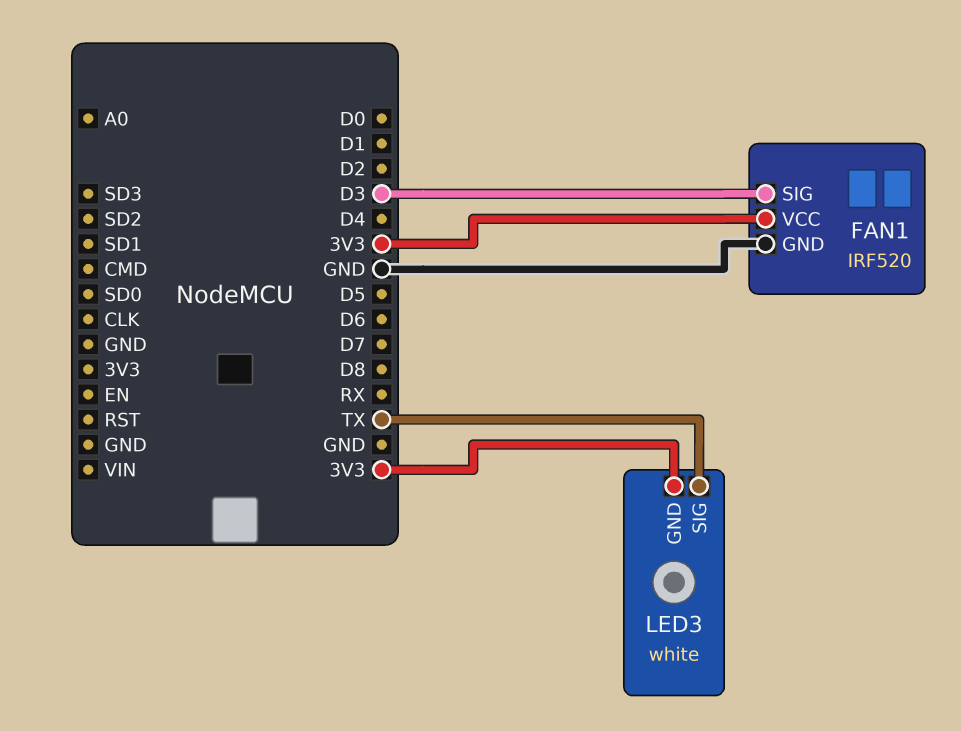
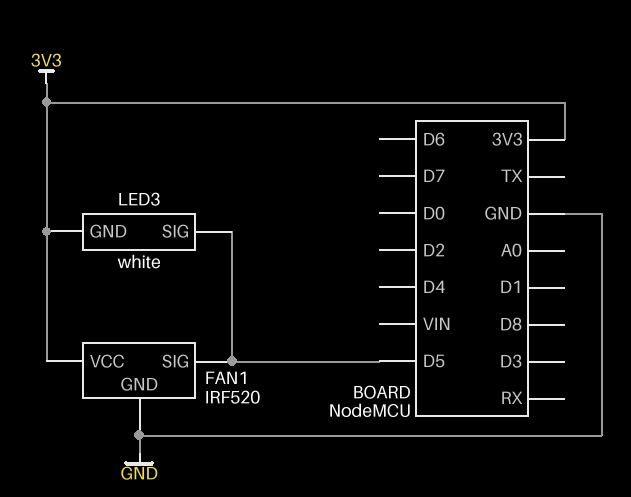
FAN1 pin SIG: D3 -> D5
LED3 pin SIG: TX -> D5

